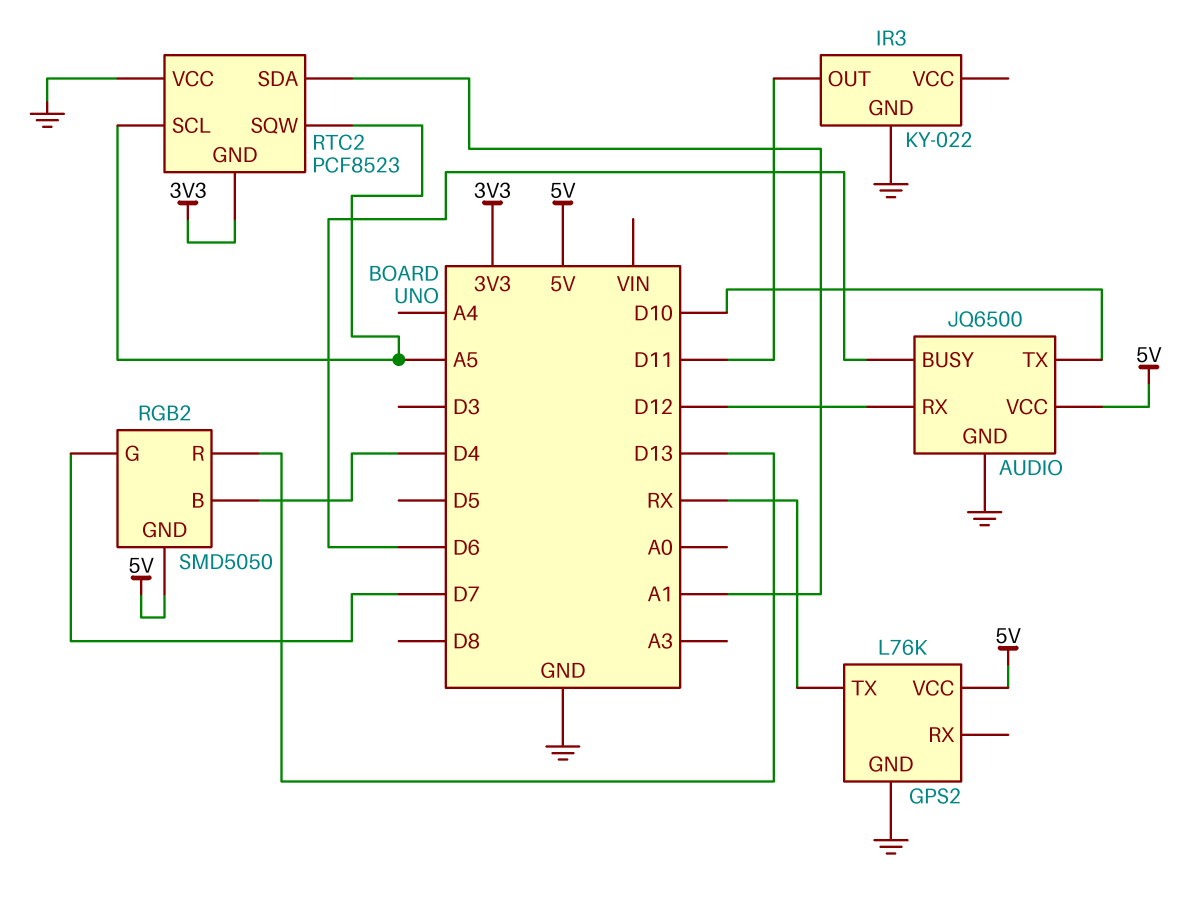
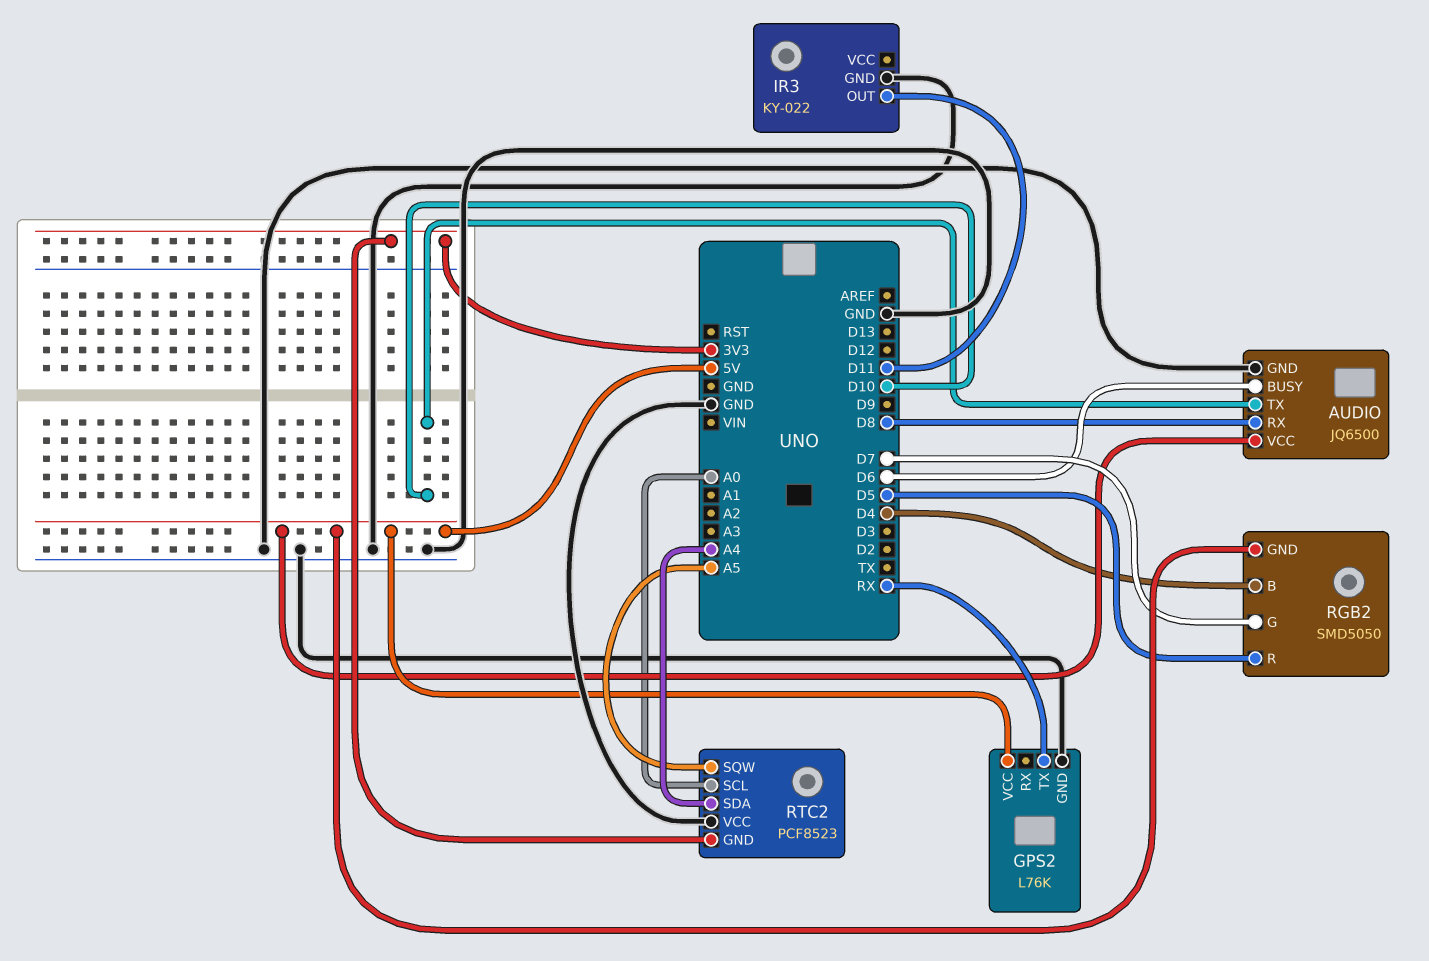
AUDIO pin RX: D12 -> D8
RGB2 pin R: D13 -> D5
RTC2 pin SCL: A5 -> A0
RTC2 pin SDA: A1 -> A4

